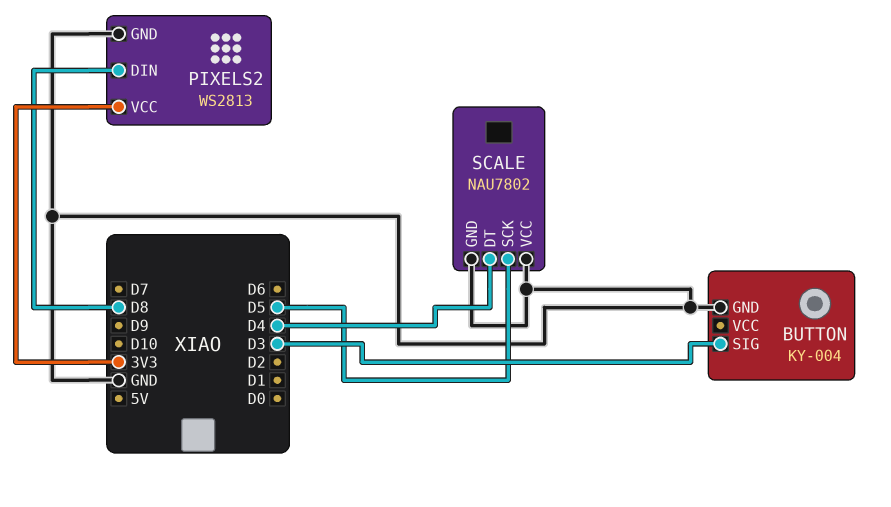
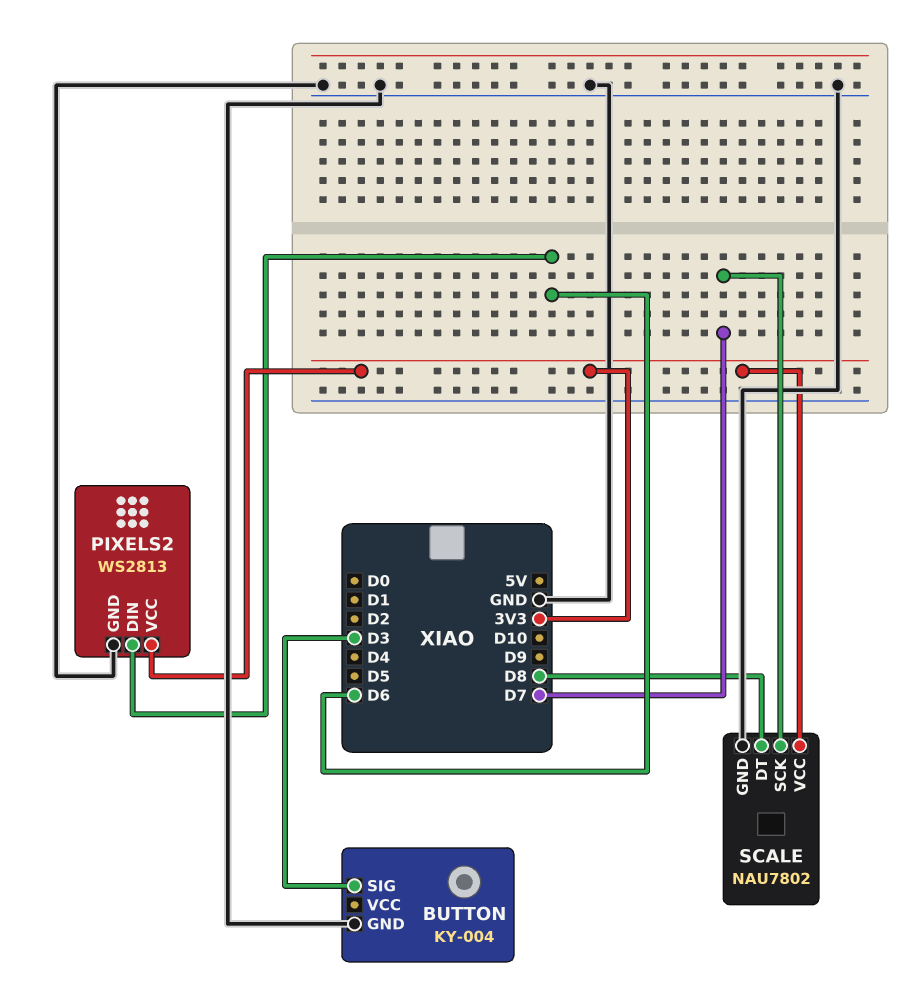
PIXELS2 pin DIN: D8 -> D6
SCALE pin DT: D4 -> D8
SCALE pin SCK: D5 -> D7
SCALE pin VCC: GND -> 3V3

